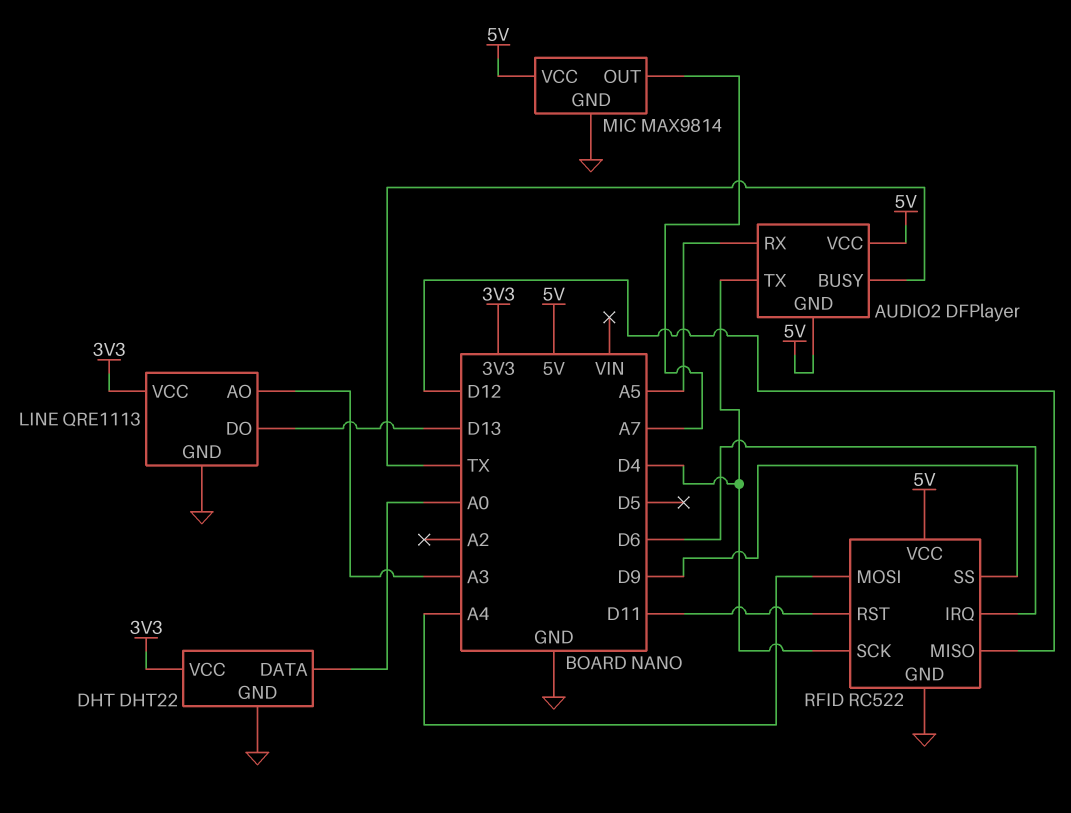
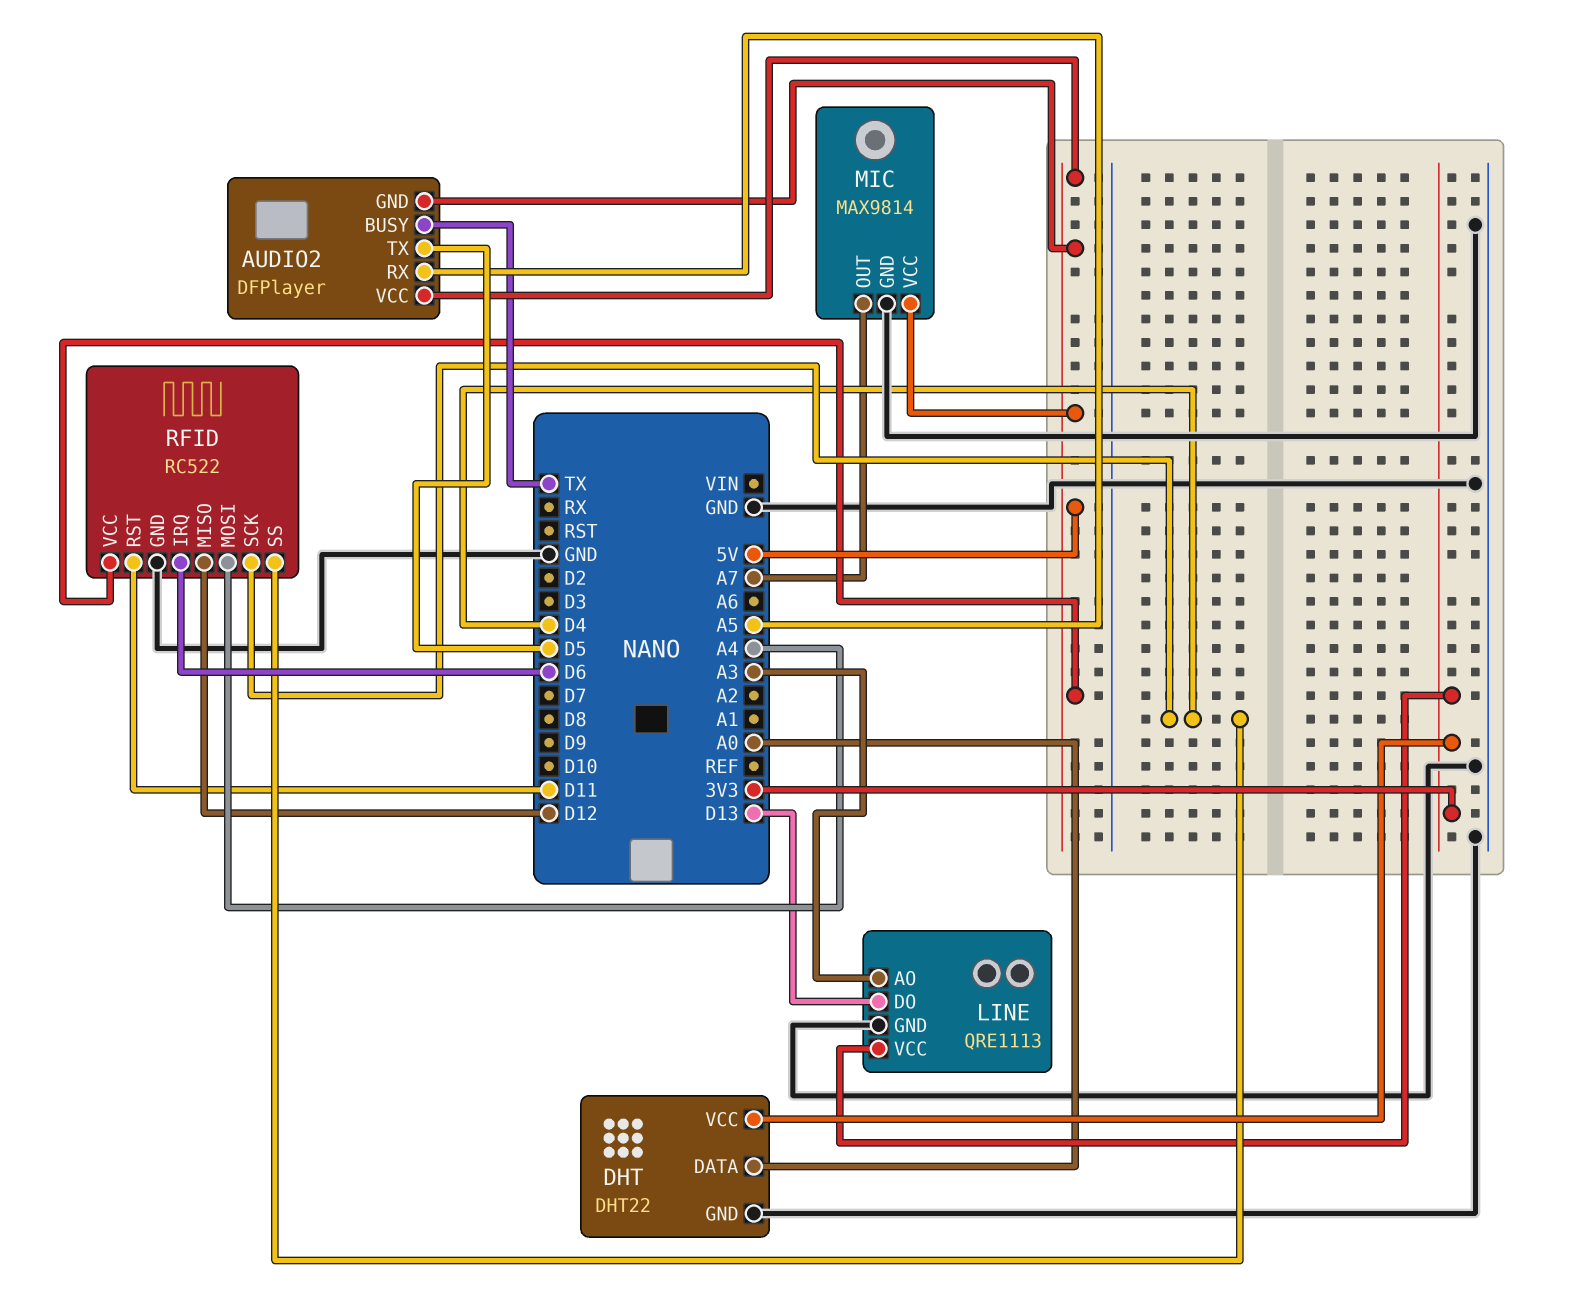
AUDIO2 pin TX: D4 -> D5
RFID pin SS: D9 -> D4

